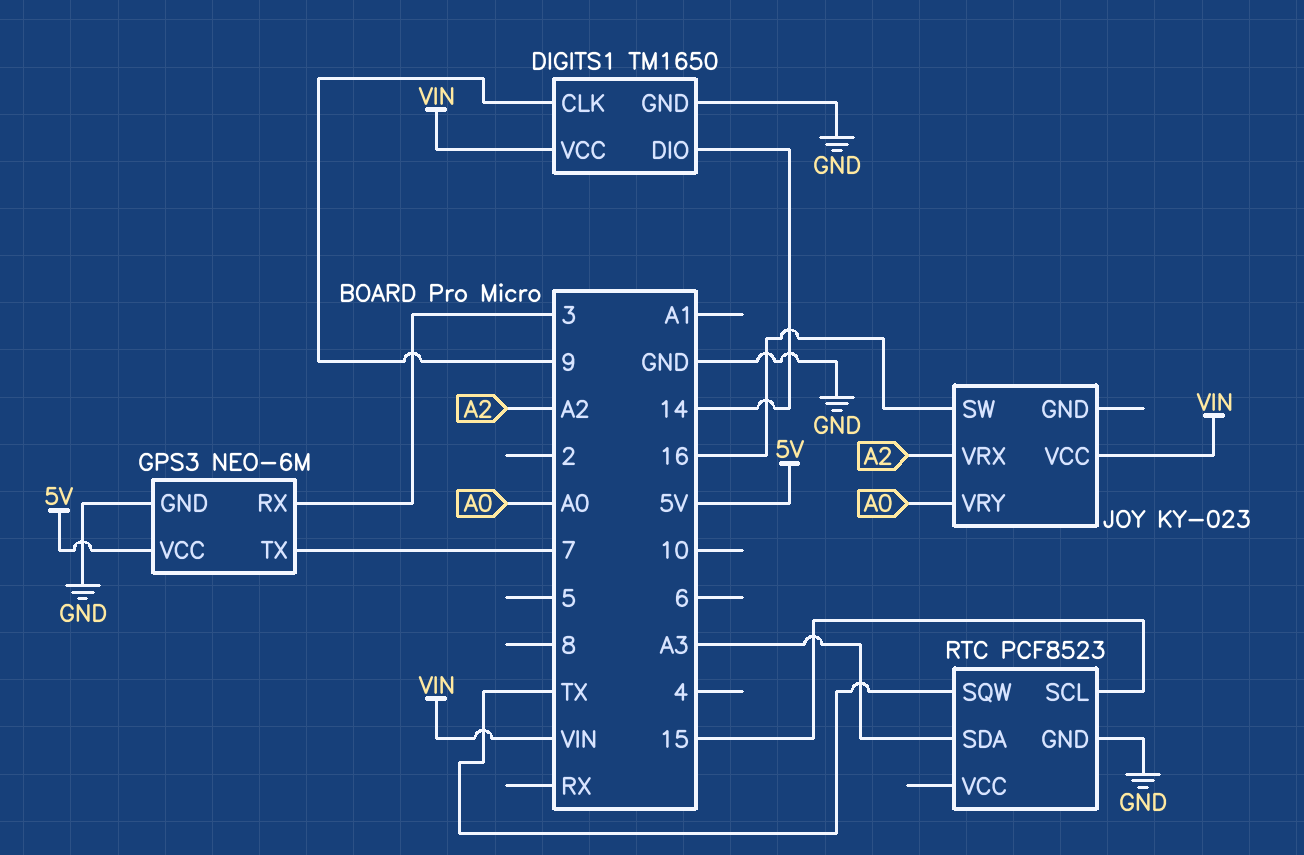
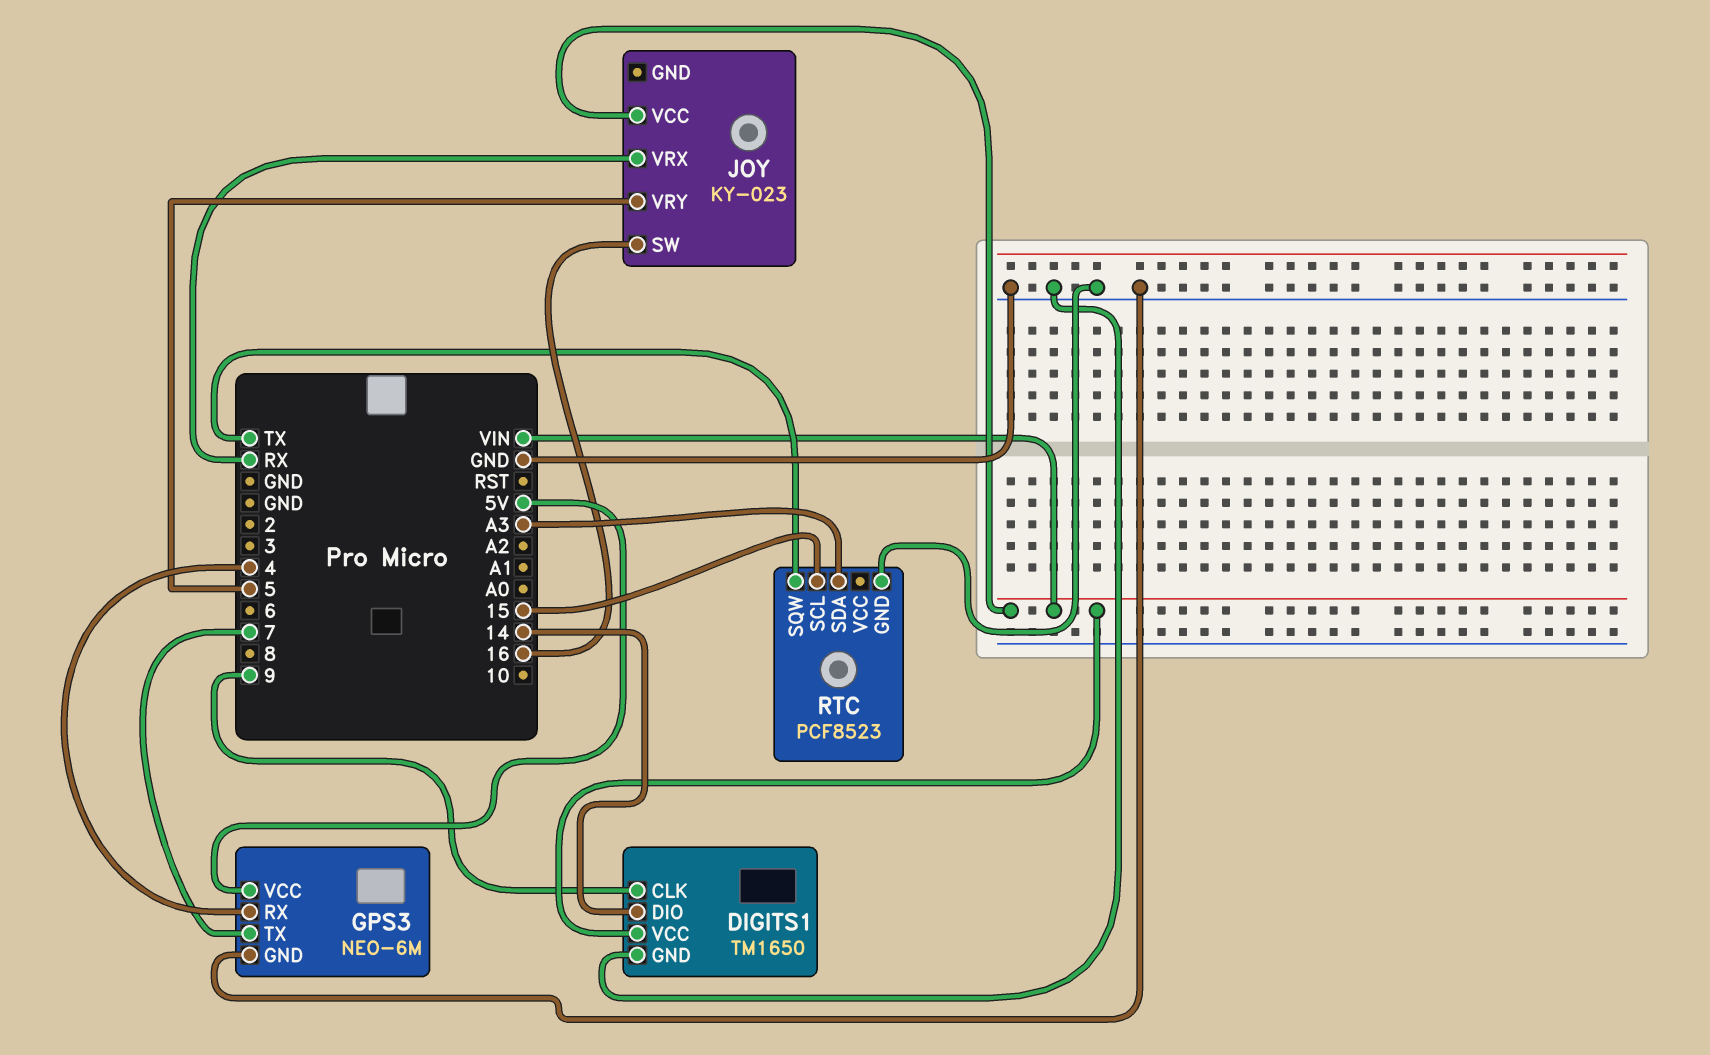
GPS3 pin RX: 3 -> 4
JOY pin VRX: A2 -> RX
JOY pin VRY: A0 -> 5

